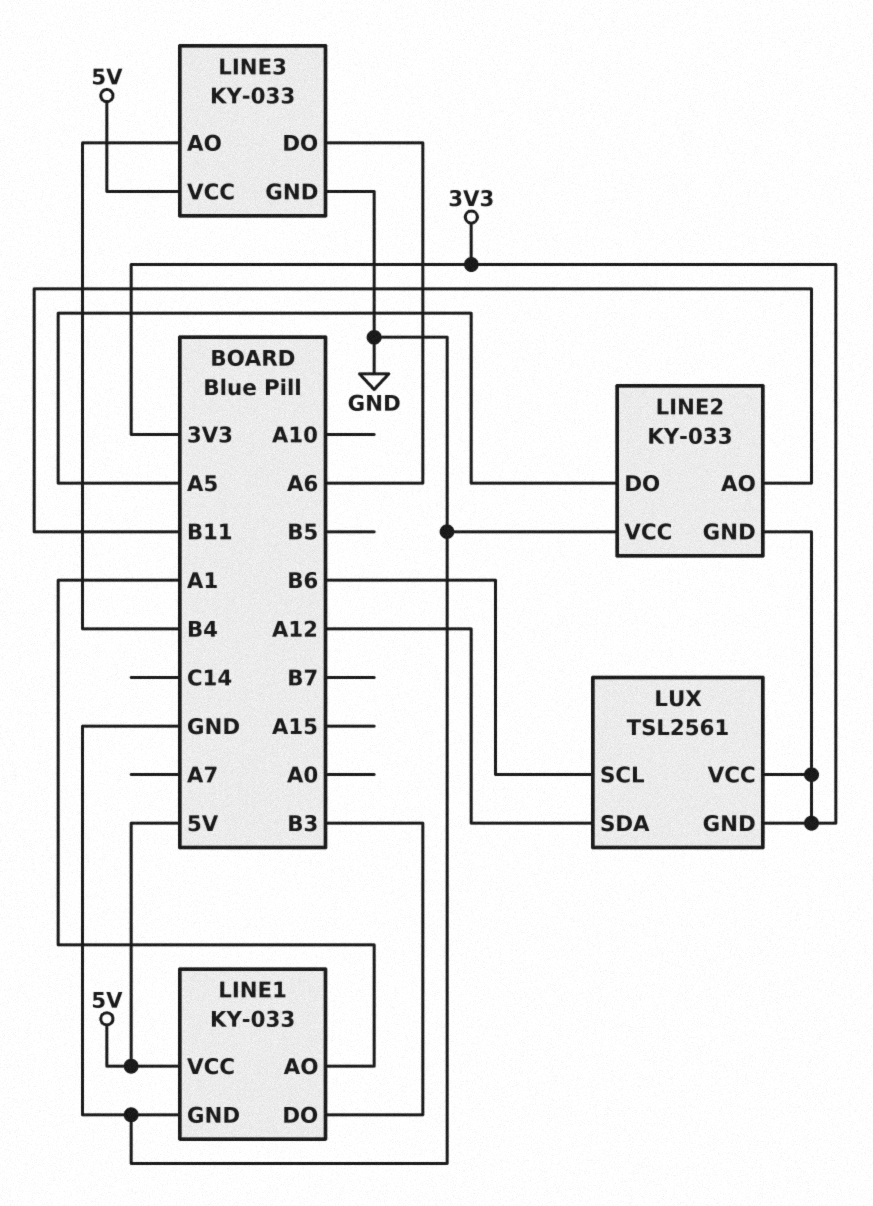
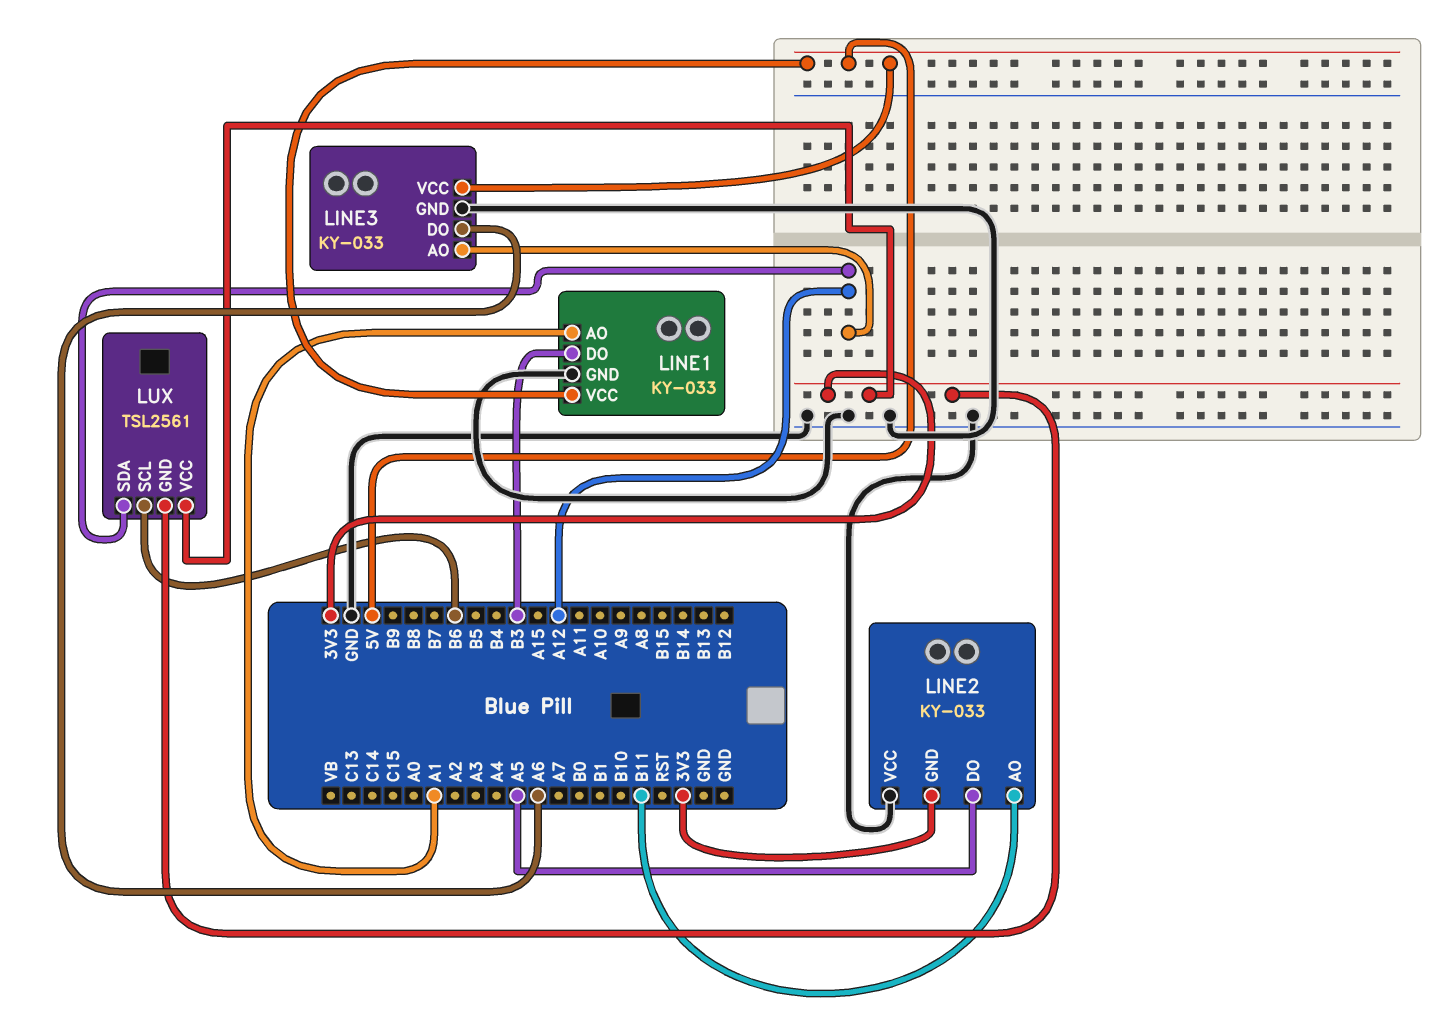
LINE3 pin AO: B4 -> A12

